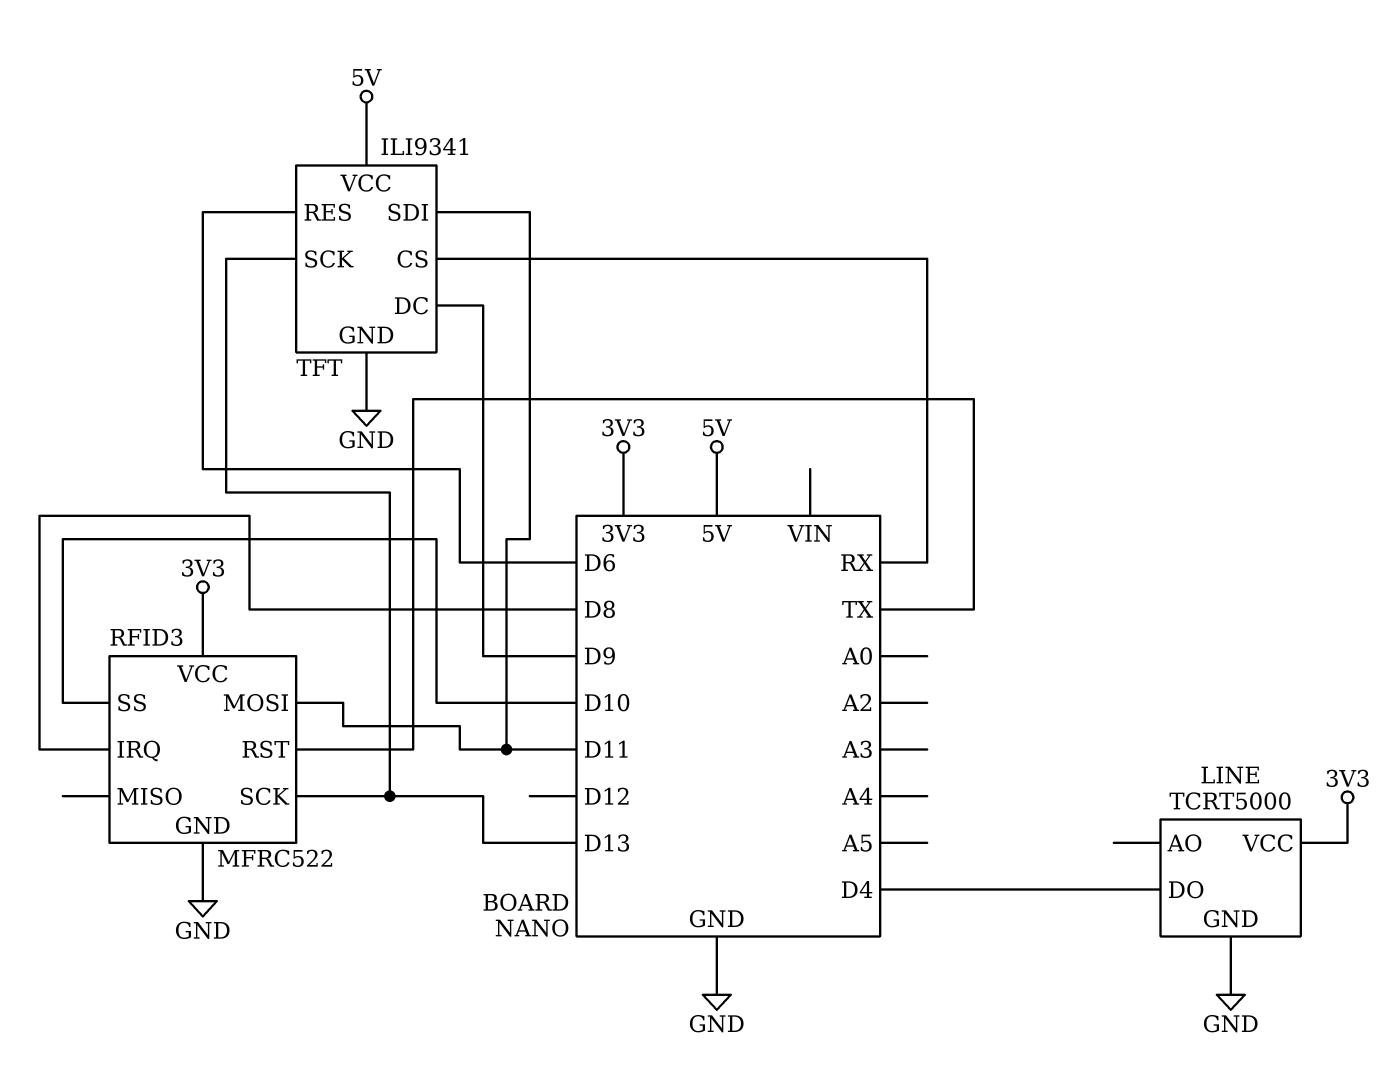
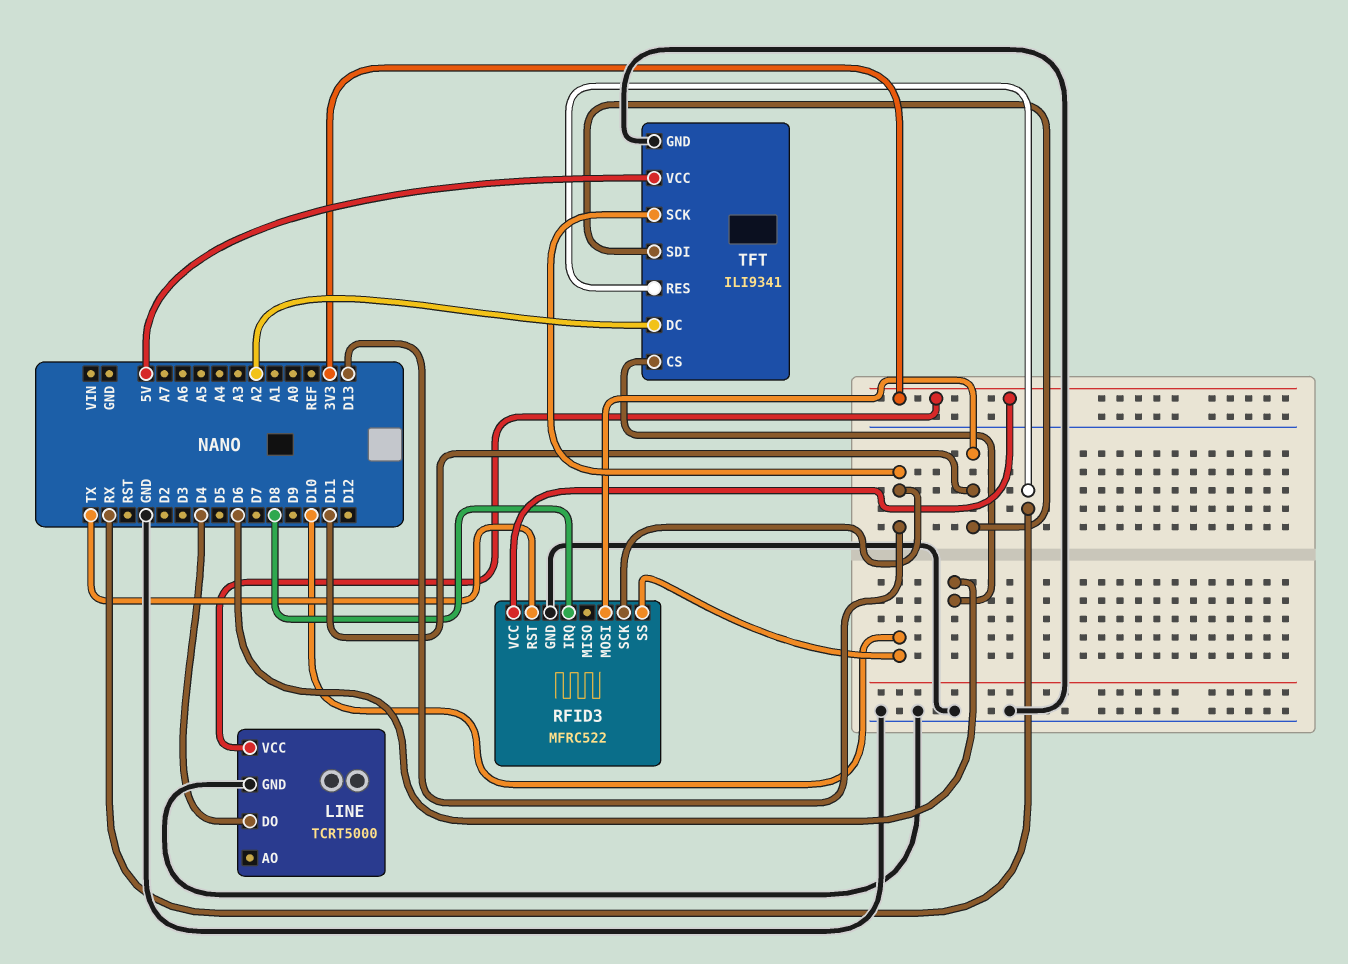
TFT pin CS: RX -> D6
TFT pin DC: D9 -> A2
TFT pin RES: D6 -> RX

